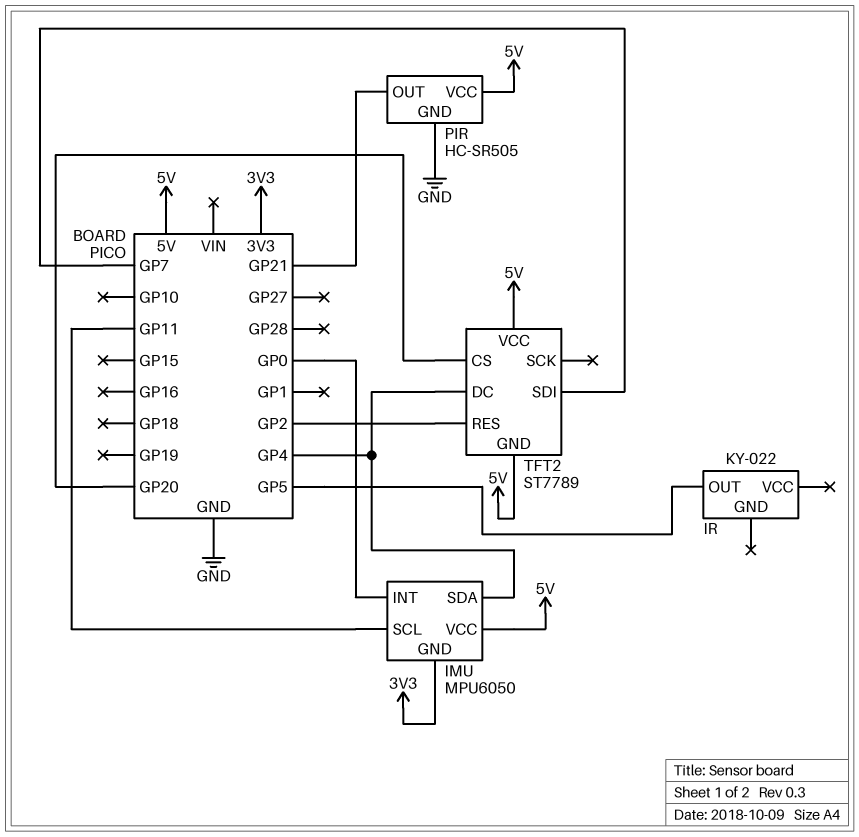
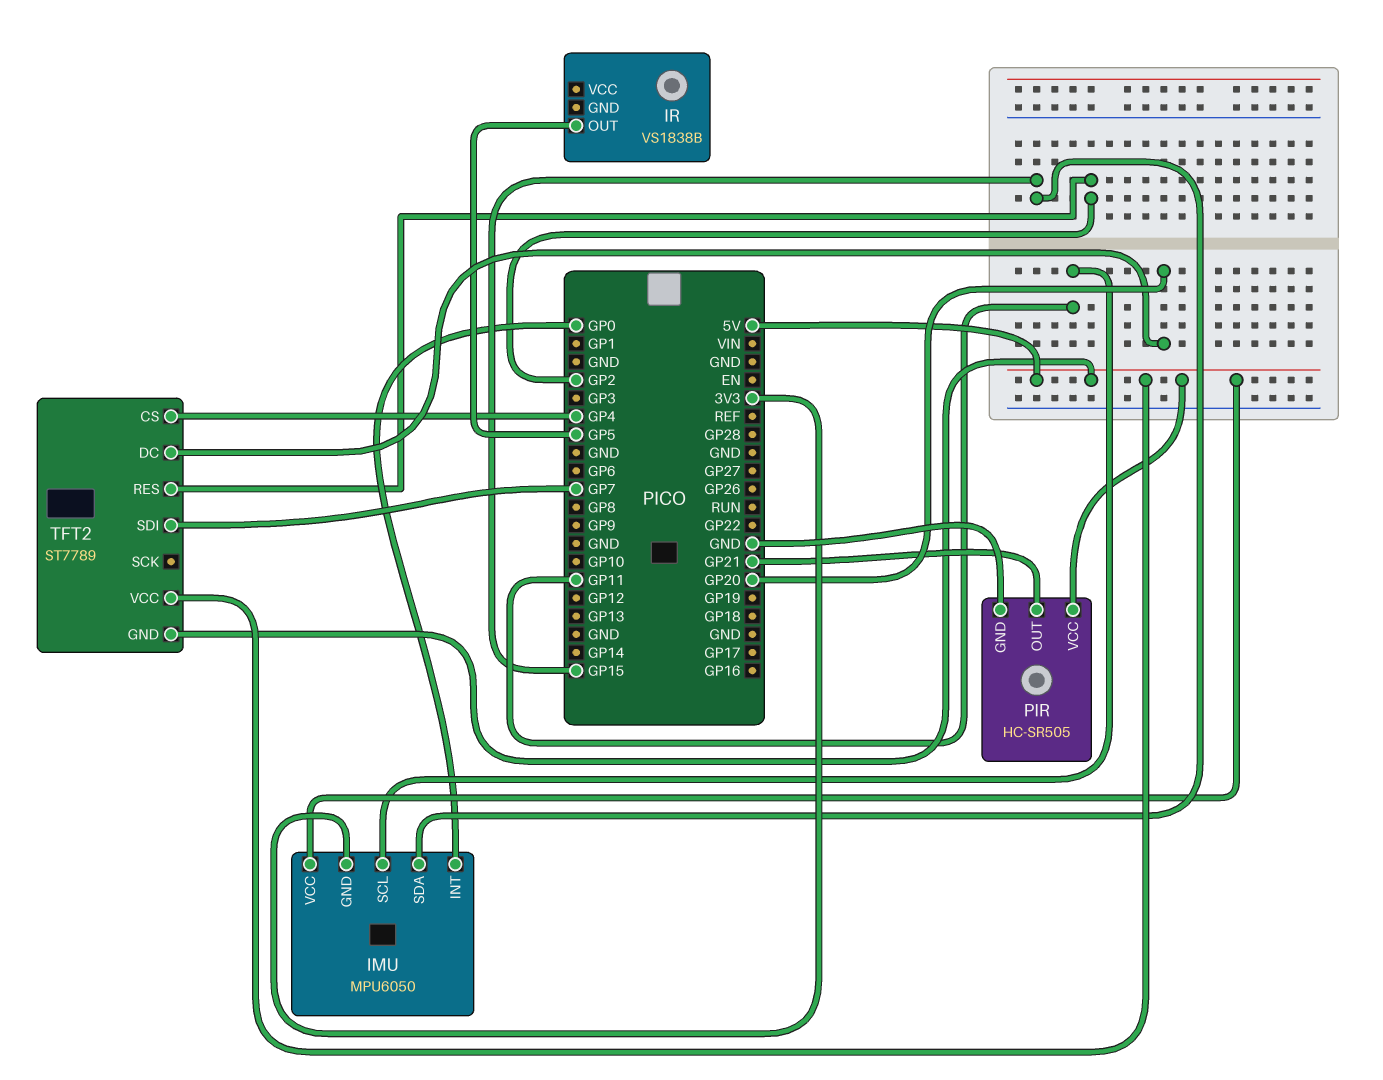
IMU pin SDA: GP4 -> GP15
IR: KY-022 -> VS1838B
TFT2 pin CS: GP20 -> GP4
TFT2 pin DC: GP4 -> GP20

